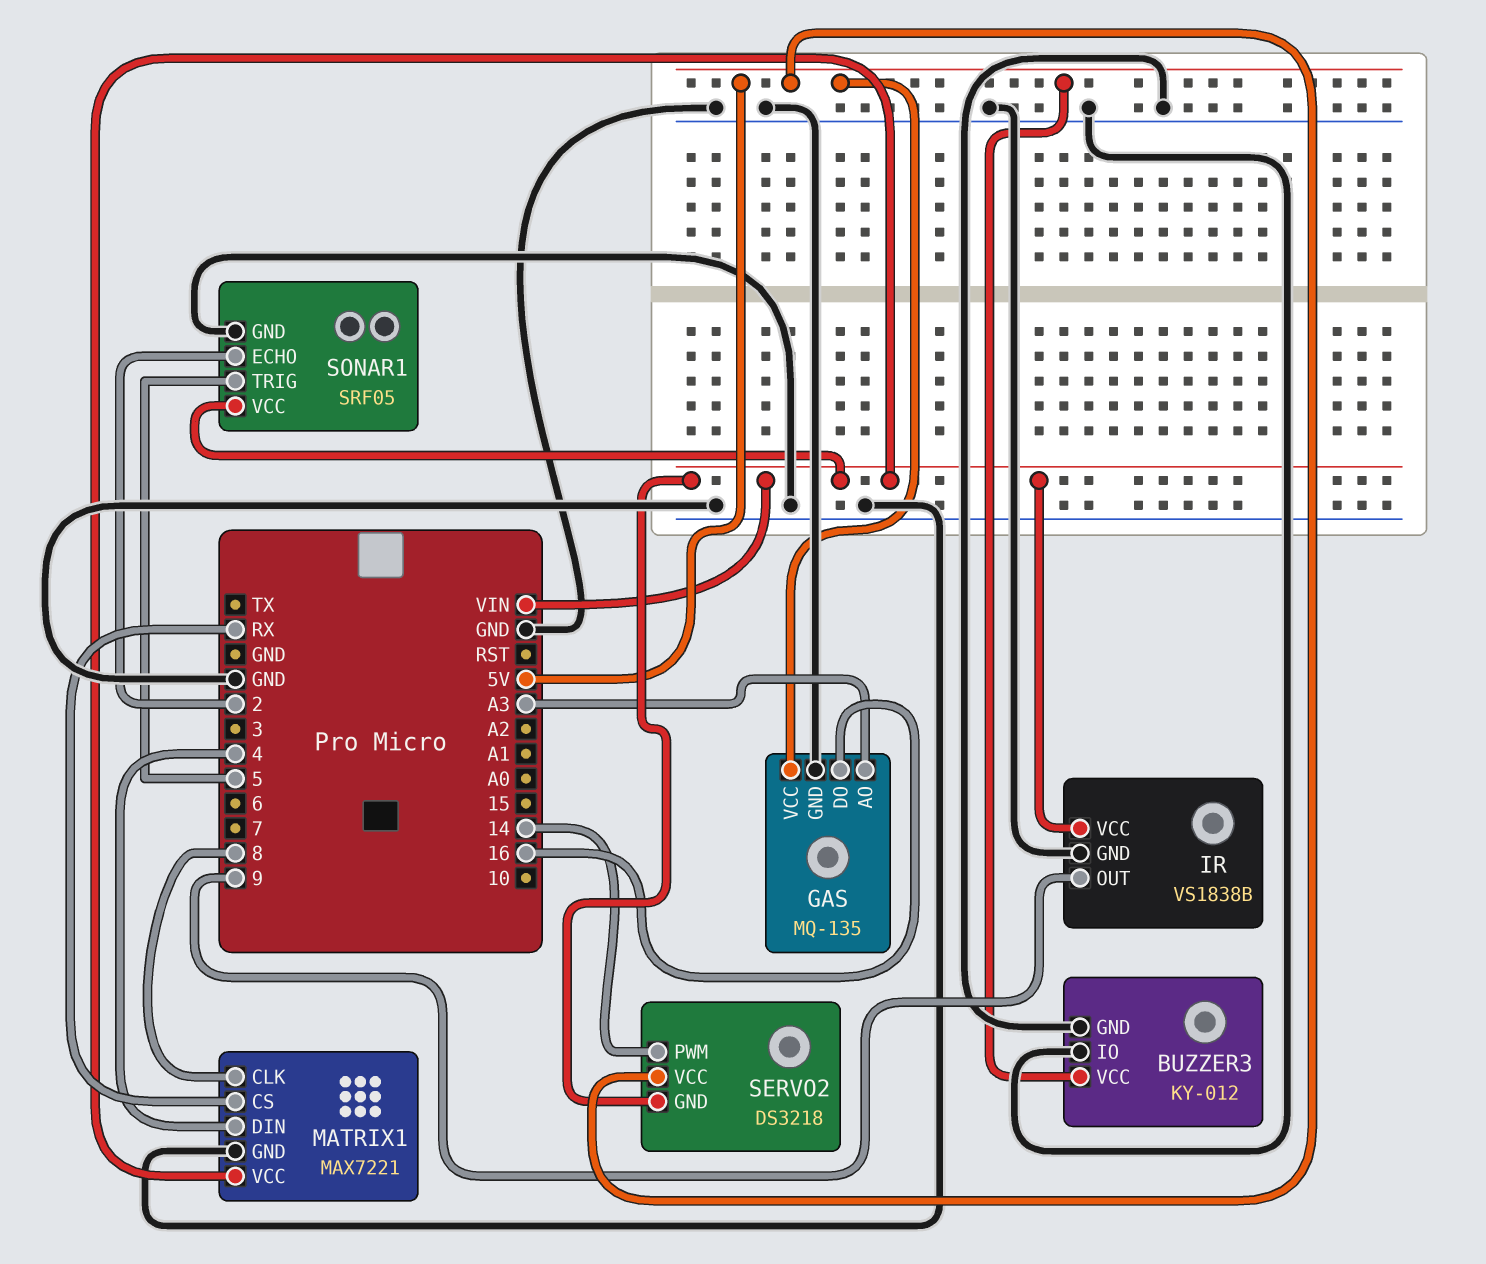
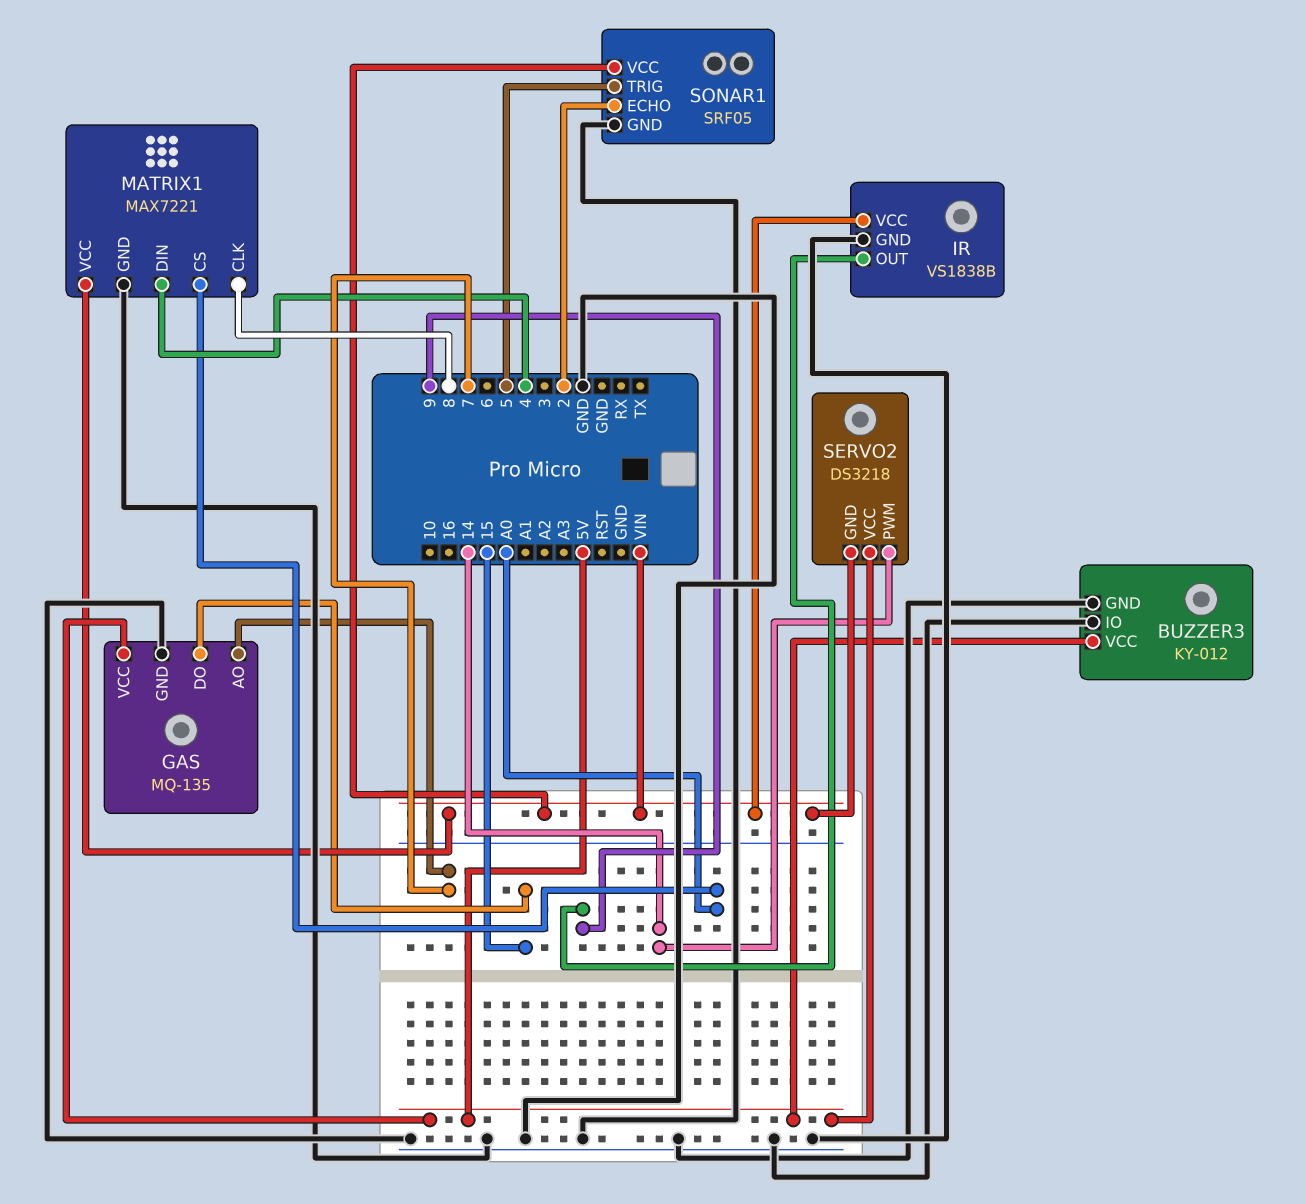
GAS pin AO: A3 -> 7
GAS pin DO: 16 -> 15
MATRIX1 pin CS: RX -> A0

